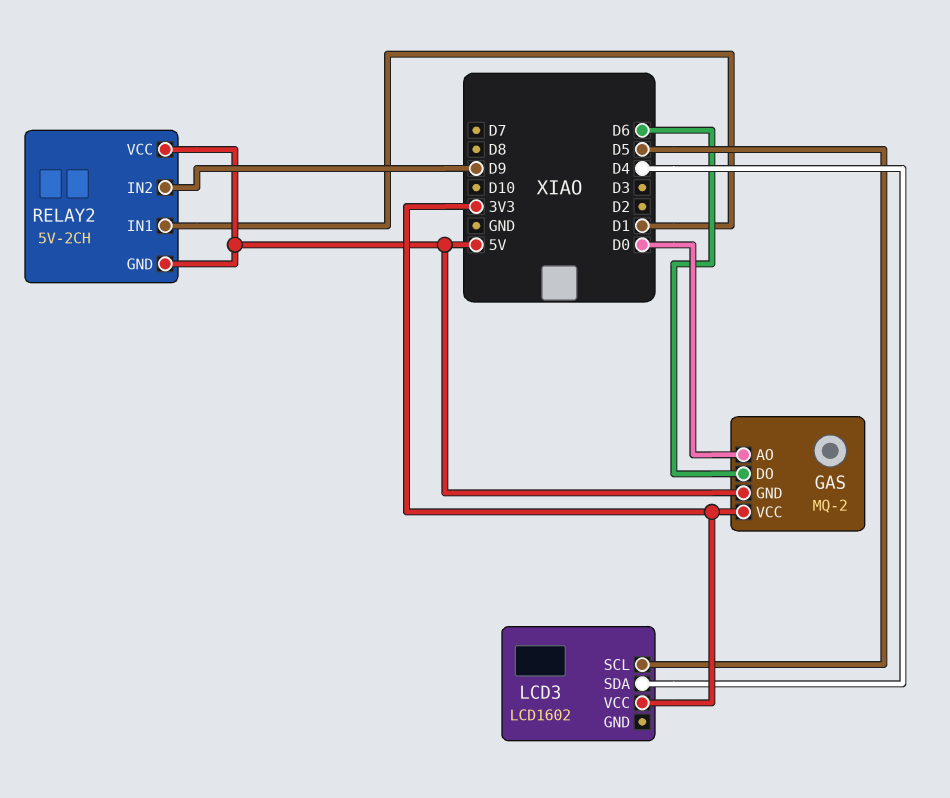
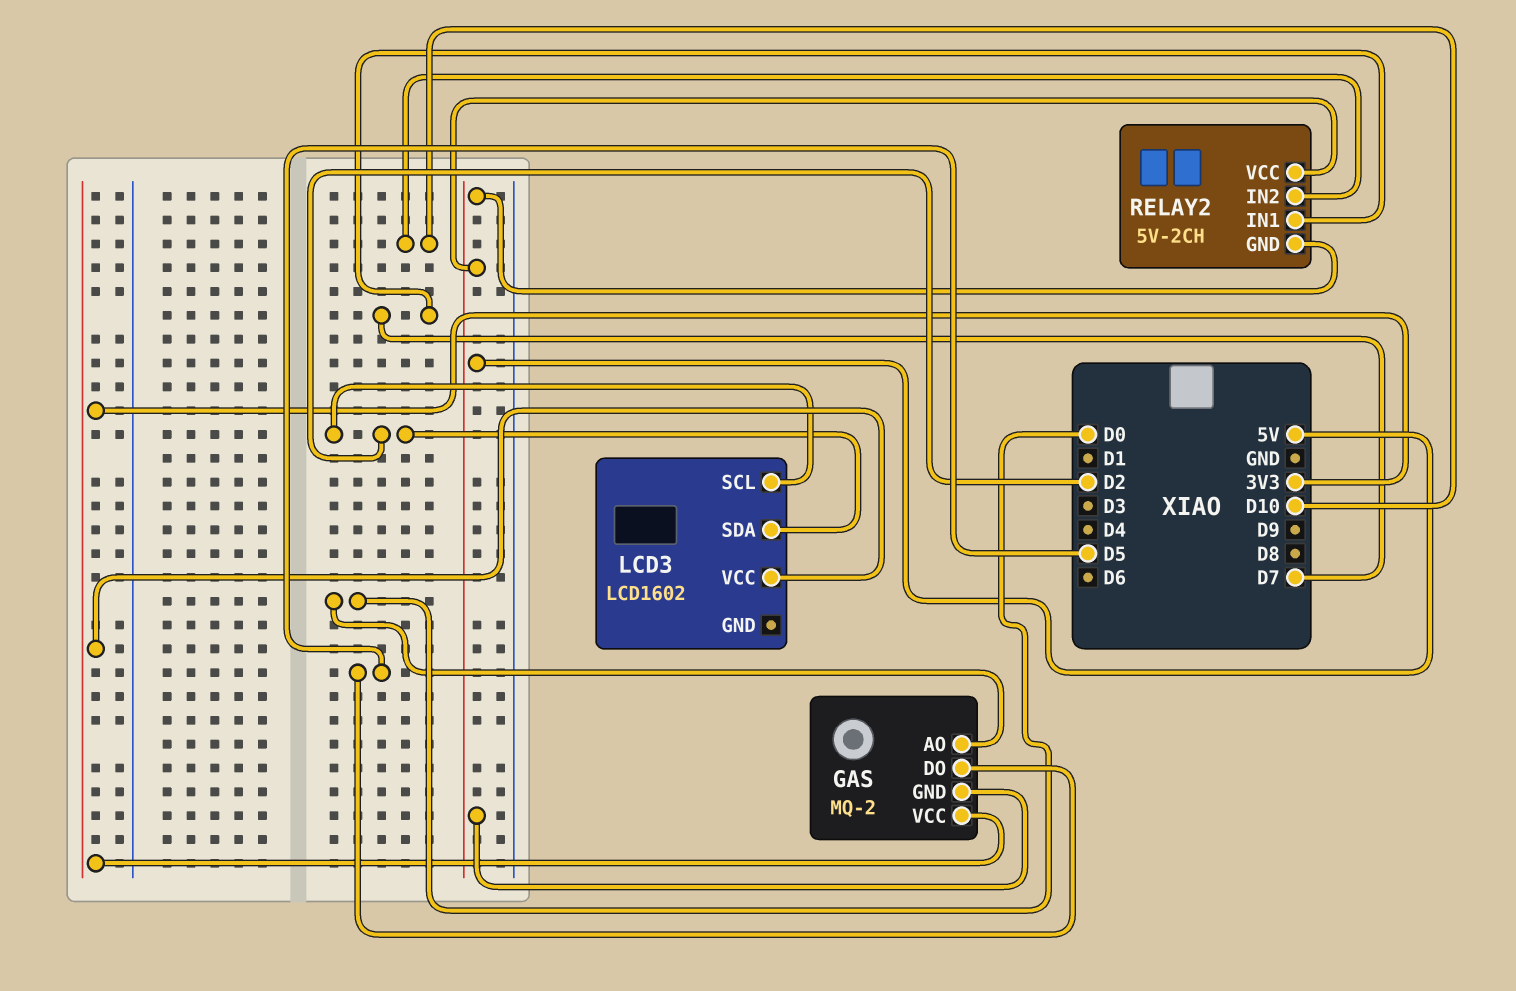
GAS pin DO: D6 -> D5
LCD3 pin SCL: D5 -> D2
LCD3 pin SDA: D4 -> D2
RELAY2 pin IN1: D1 -> D7
RELAY2 pin IN2: D9 -> D10

